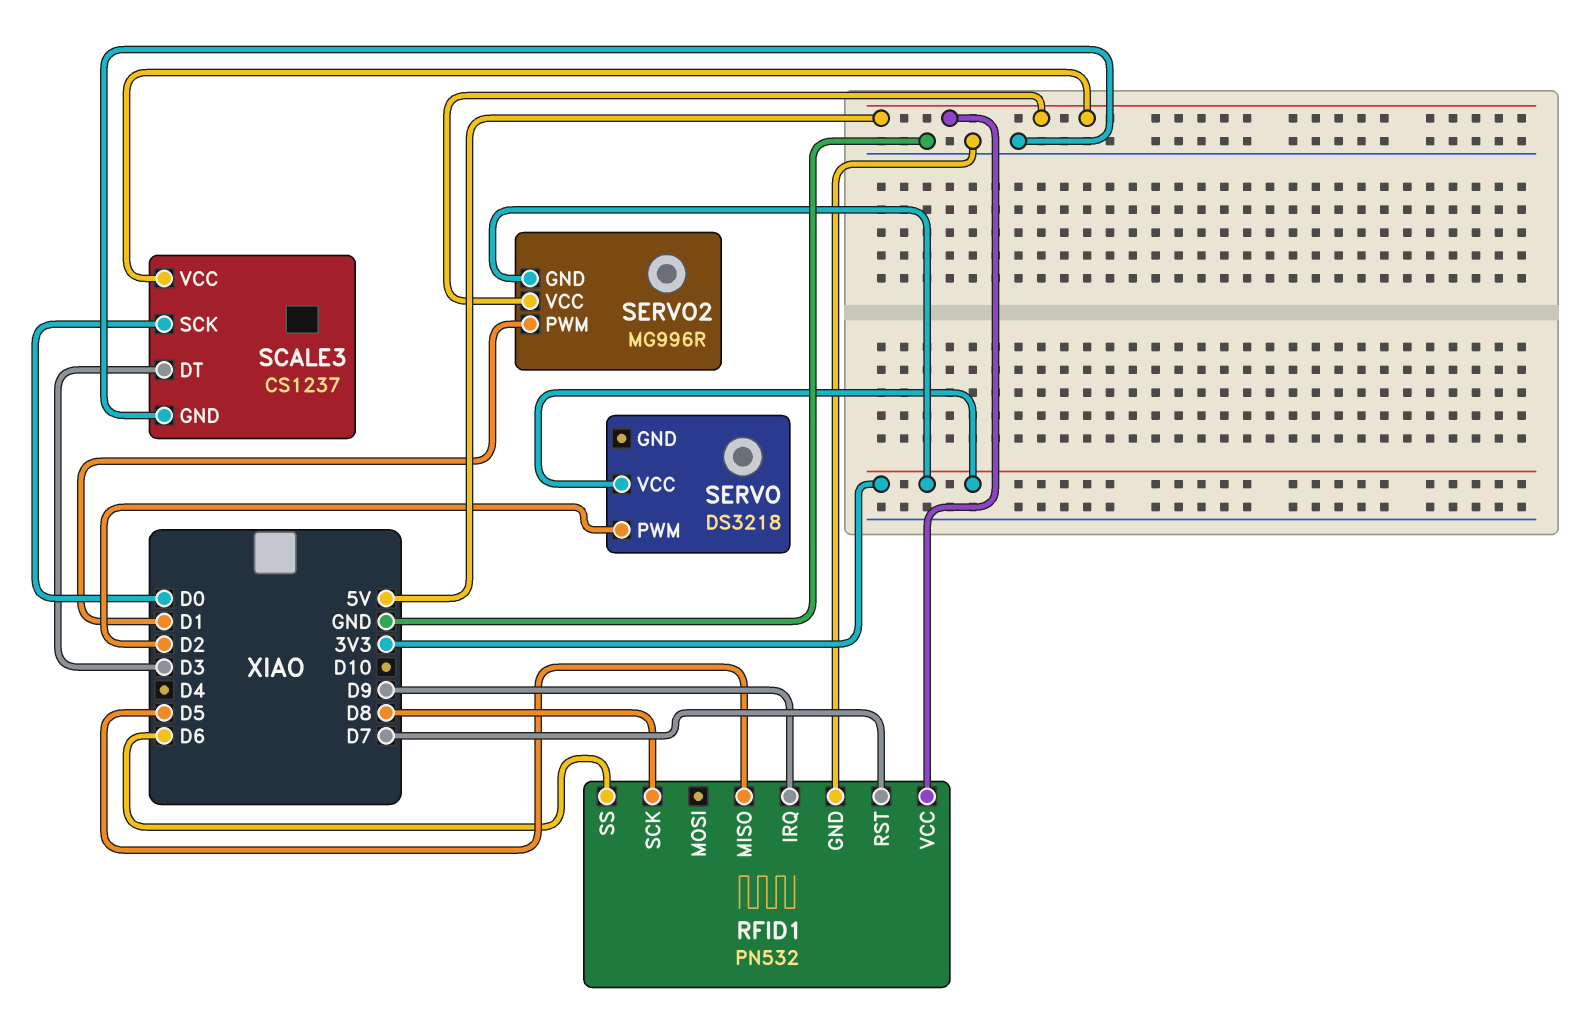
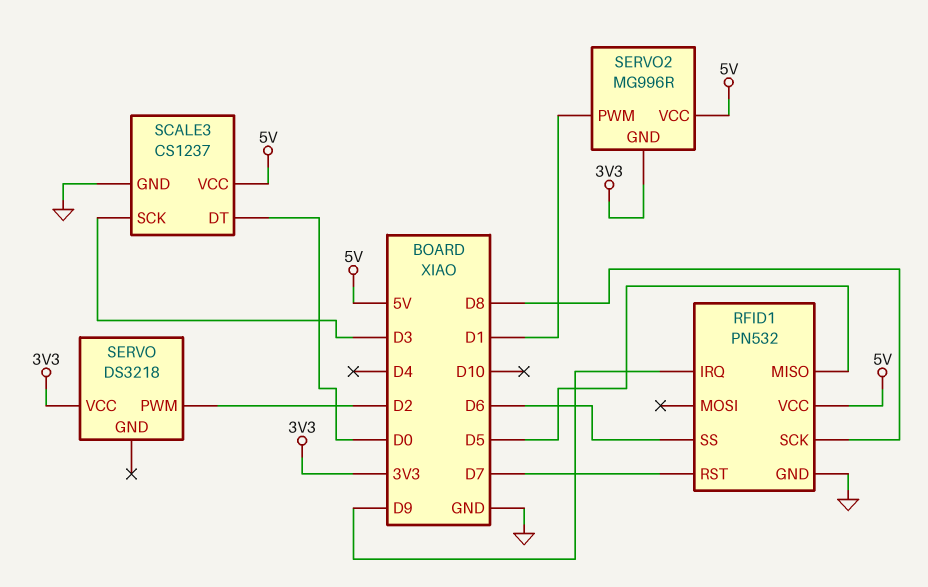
SCALE3 pin DT: D3 -> D0
SCALE3 pin SCK: D0 -> D3

